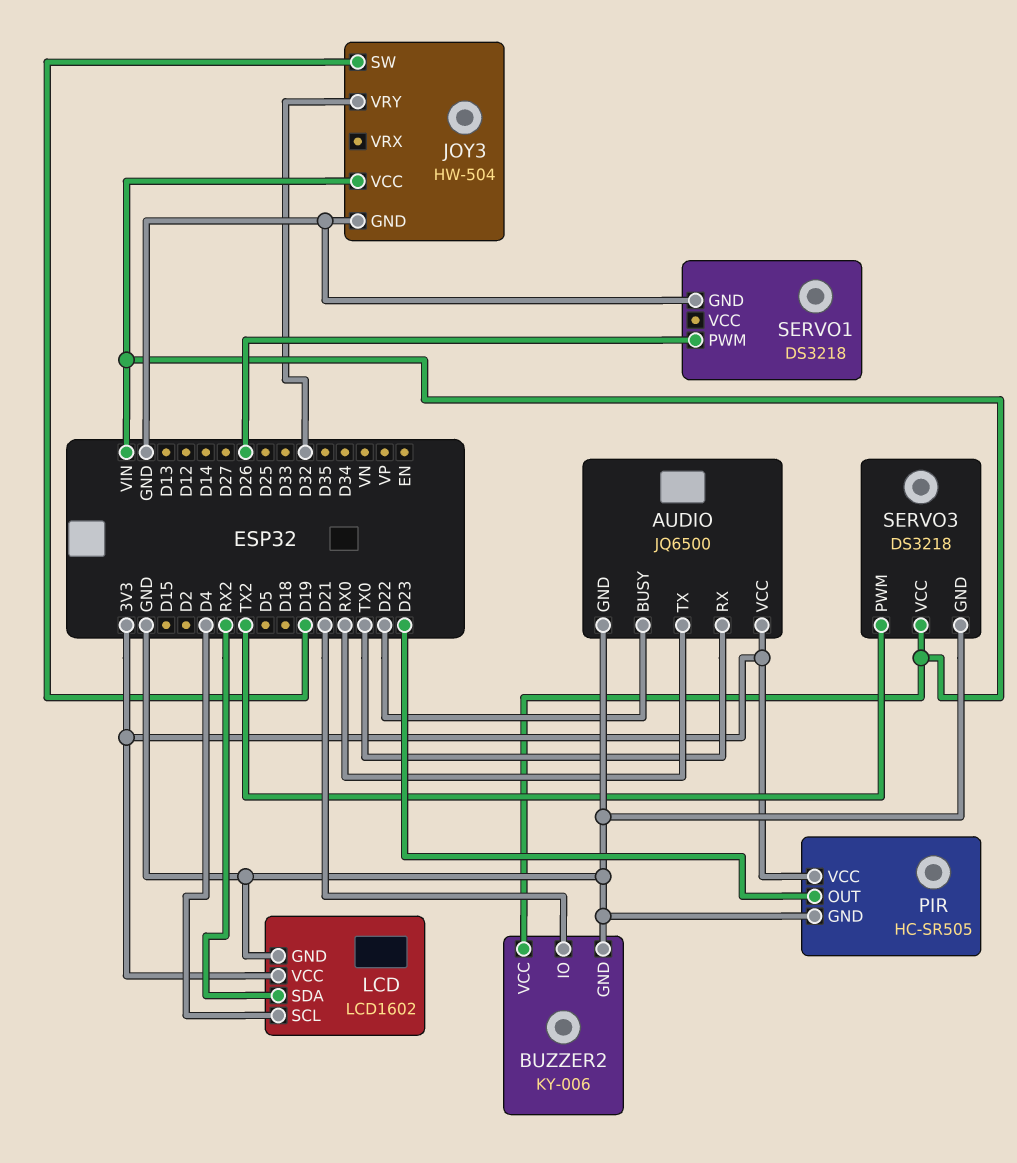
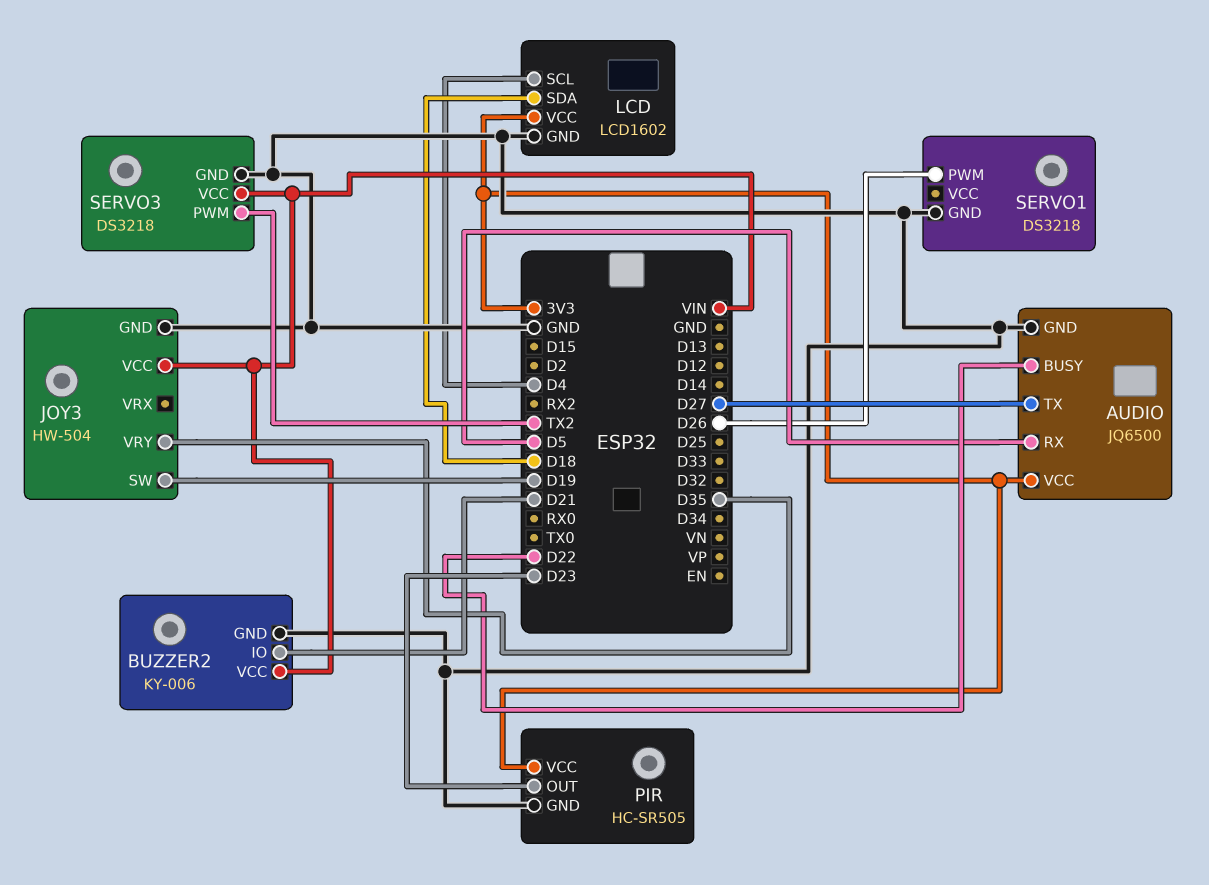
AUDIO pin RX: TX0 -> D5
AUDIO pin TX: RX0 -> D27
JOY3 pin VRY: D32 -> D35
LCD pin SDA: RX2 -> D18

